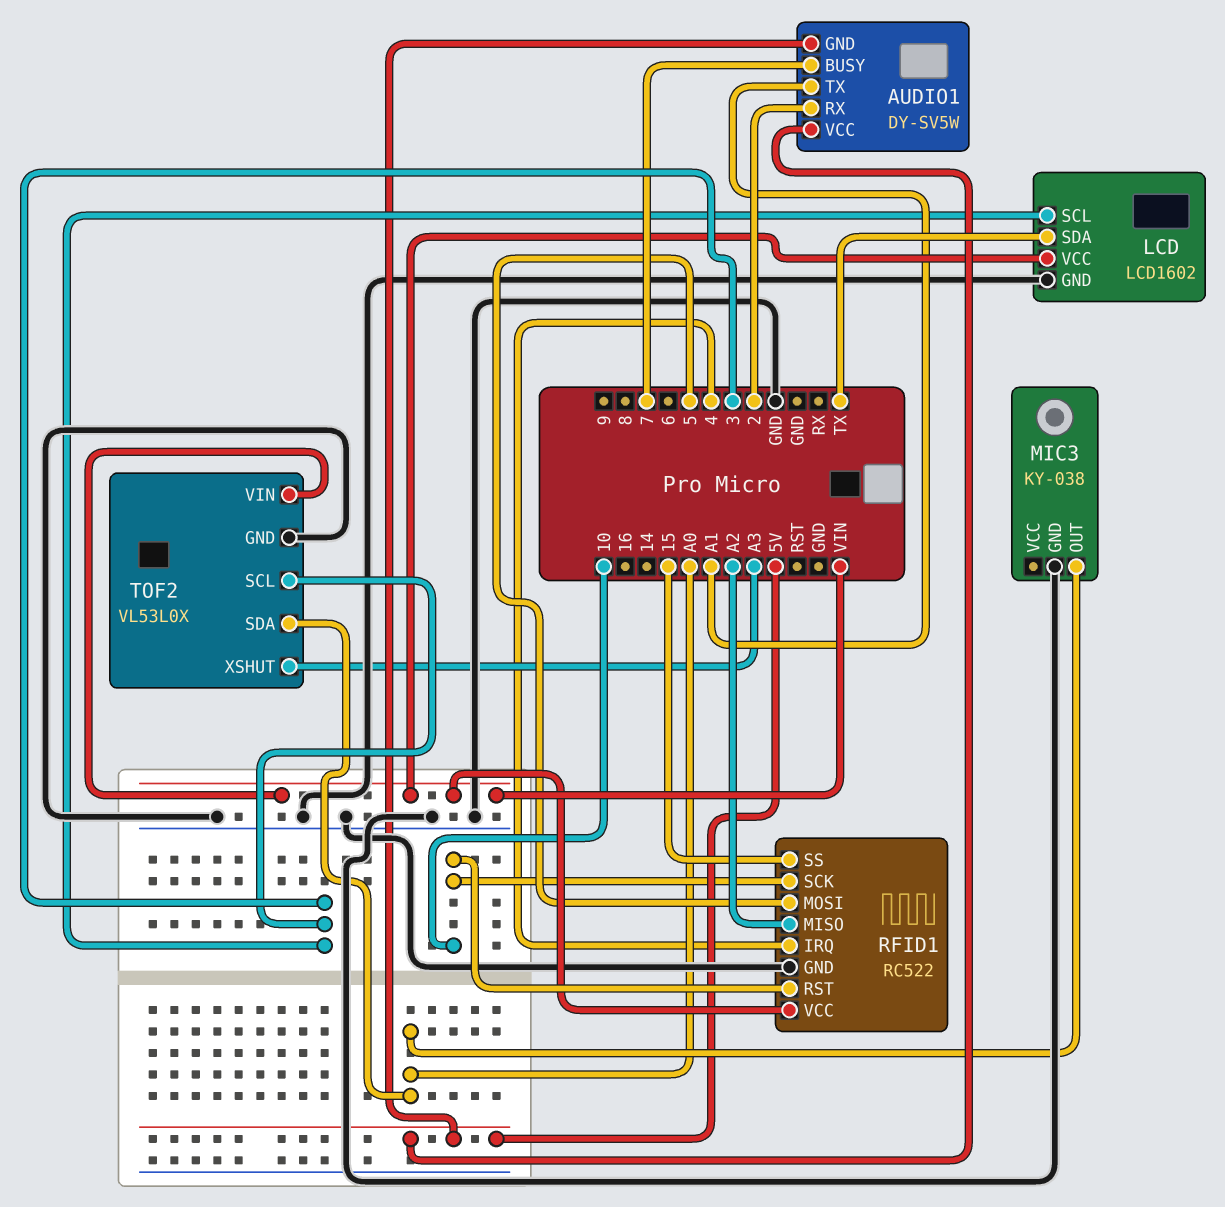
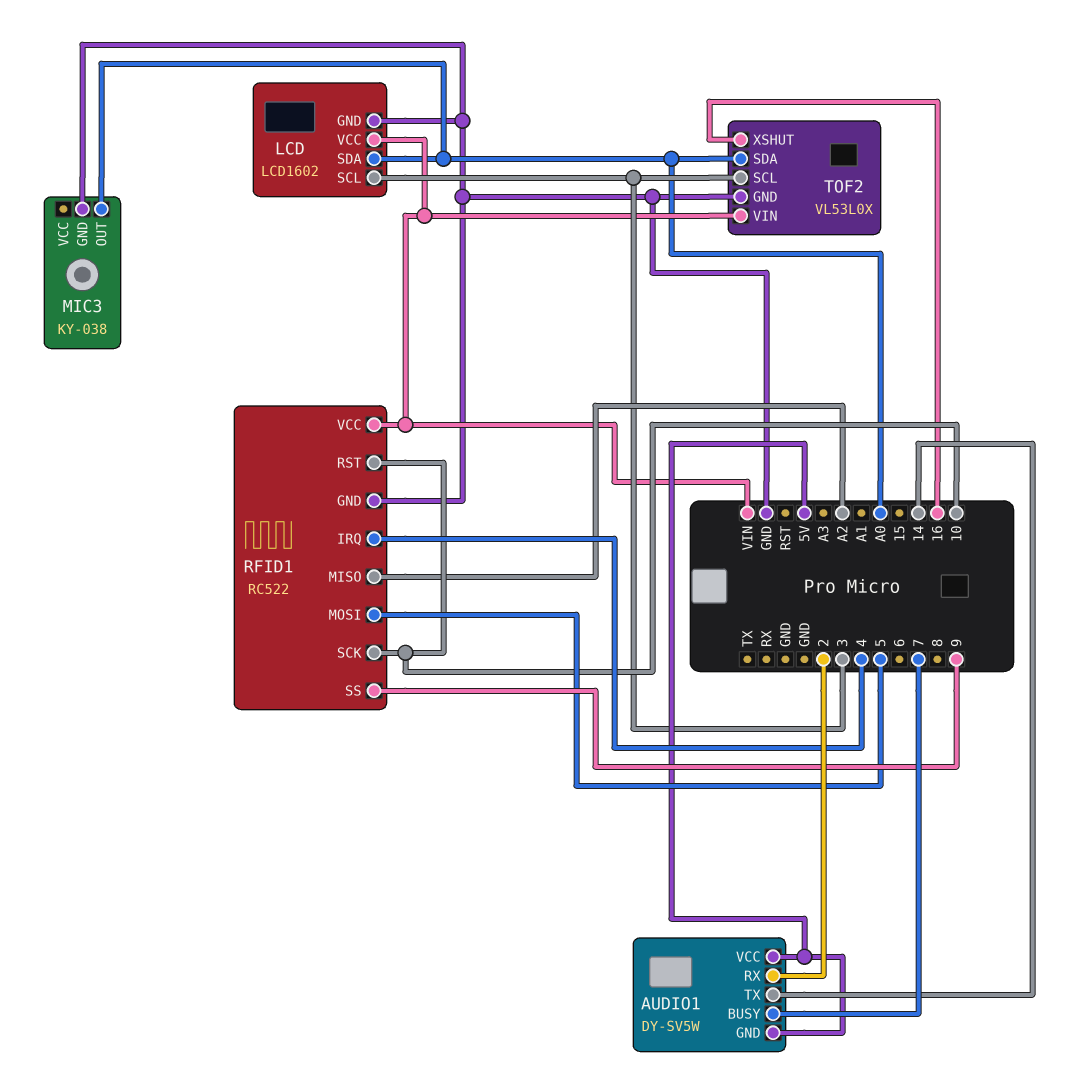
AUDIO1 pin TX: A1 -> 14
LCD pin SDA: TX -> A0
RFID1 pin SS: 15 -> 9
TOF2 pin XSHUT: A3 -> 16

